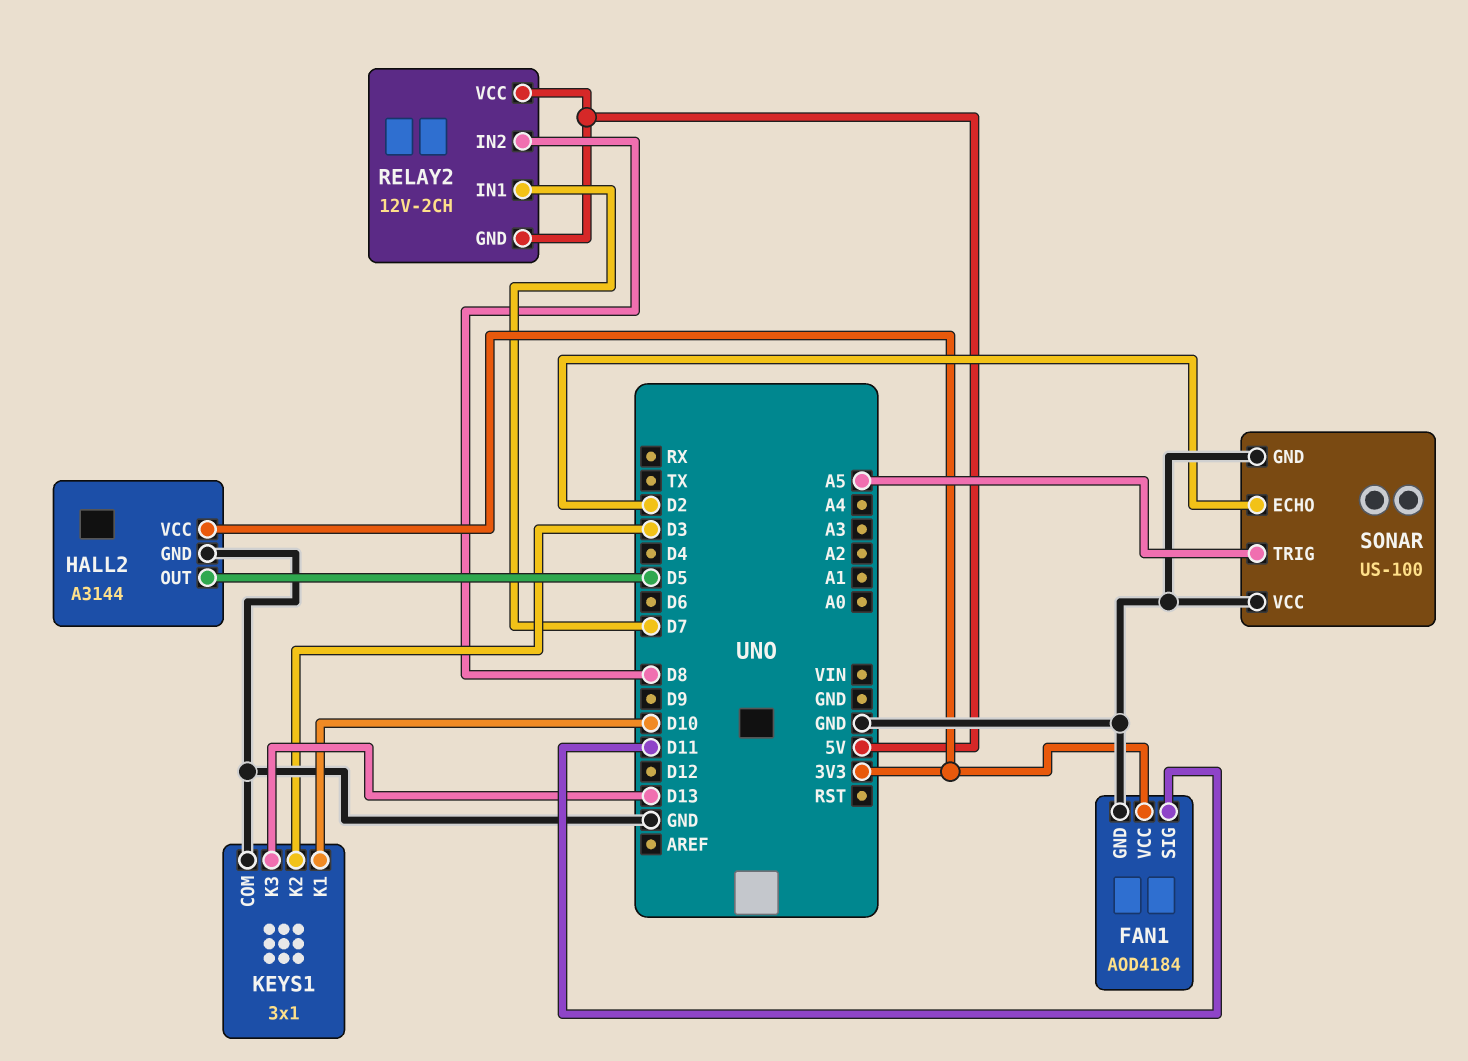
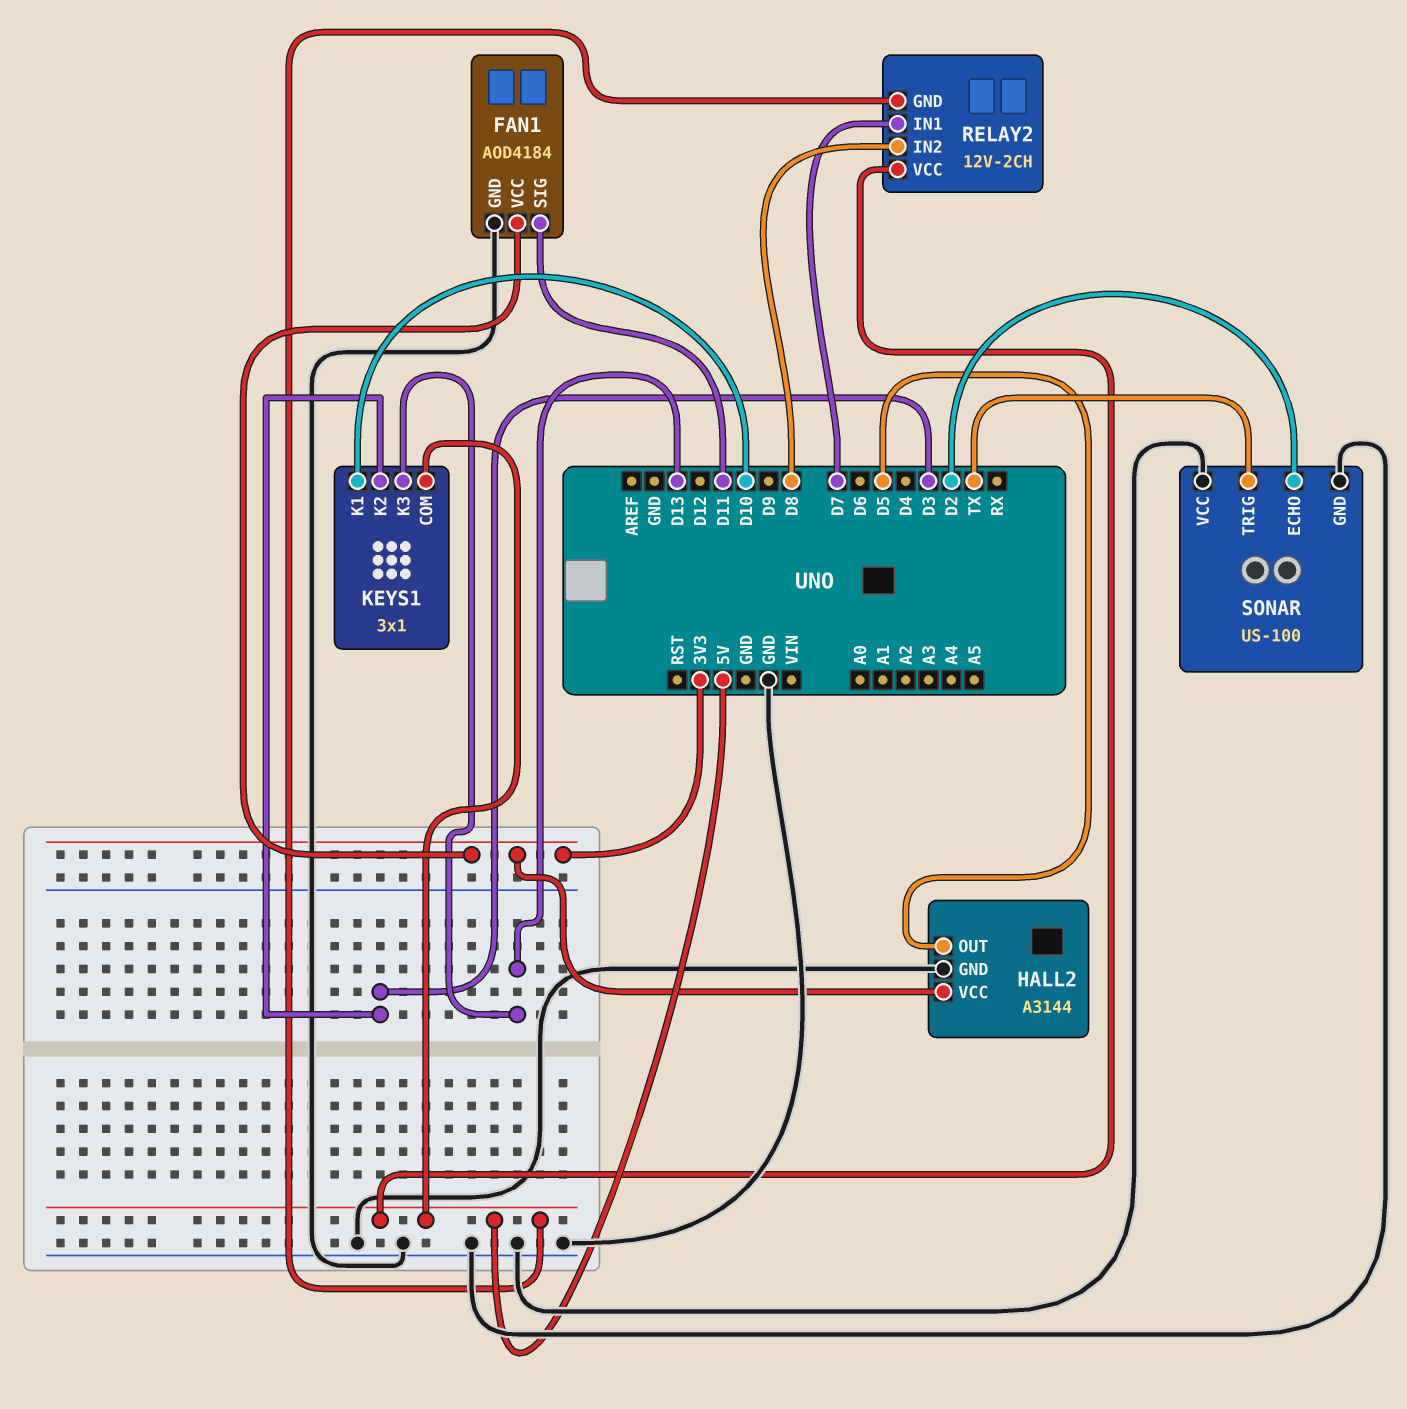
KEYS1 pin COM: GND -> 5V
SONAR pin TRIG: A5 -> TX

